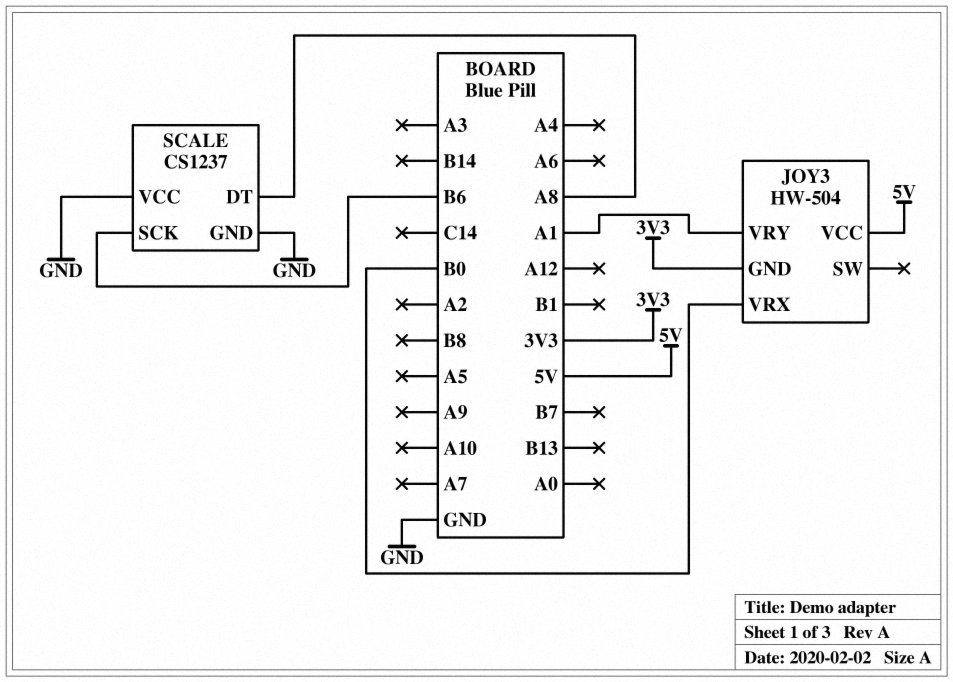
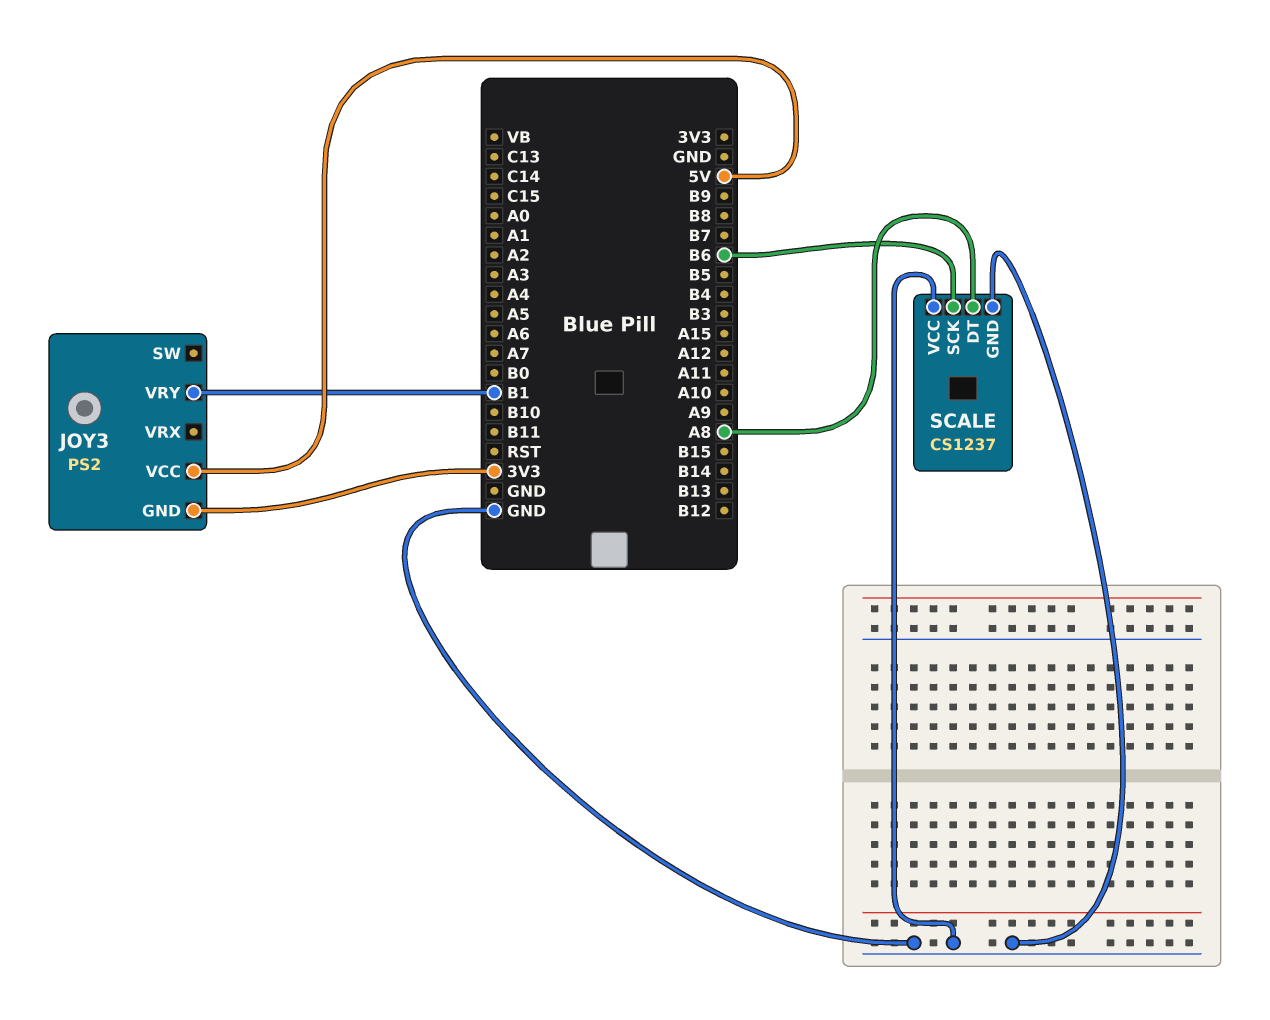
JOY3: HW-504 -> PS2
JOY3 pin VRX: B0 -> none
JOY3 pin VRY: A1 -> B1

